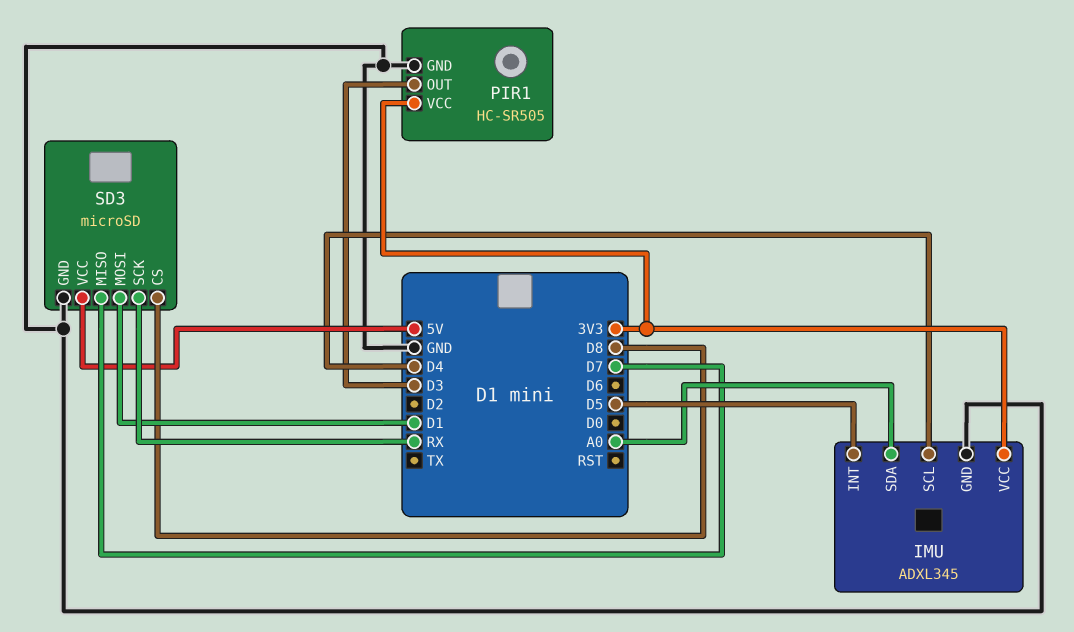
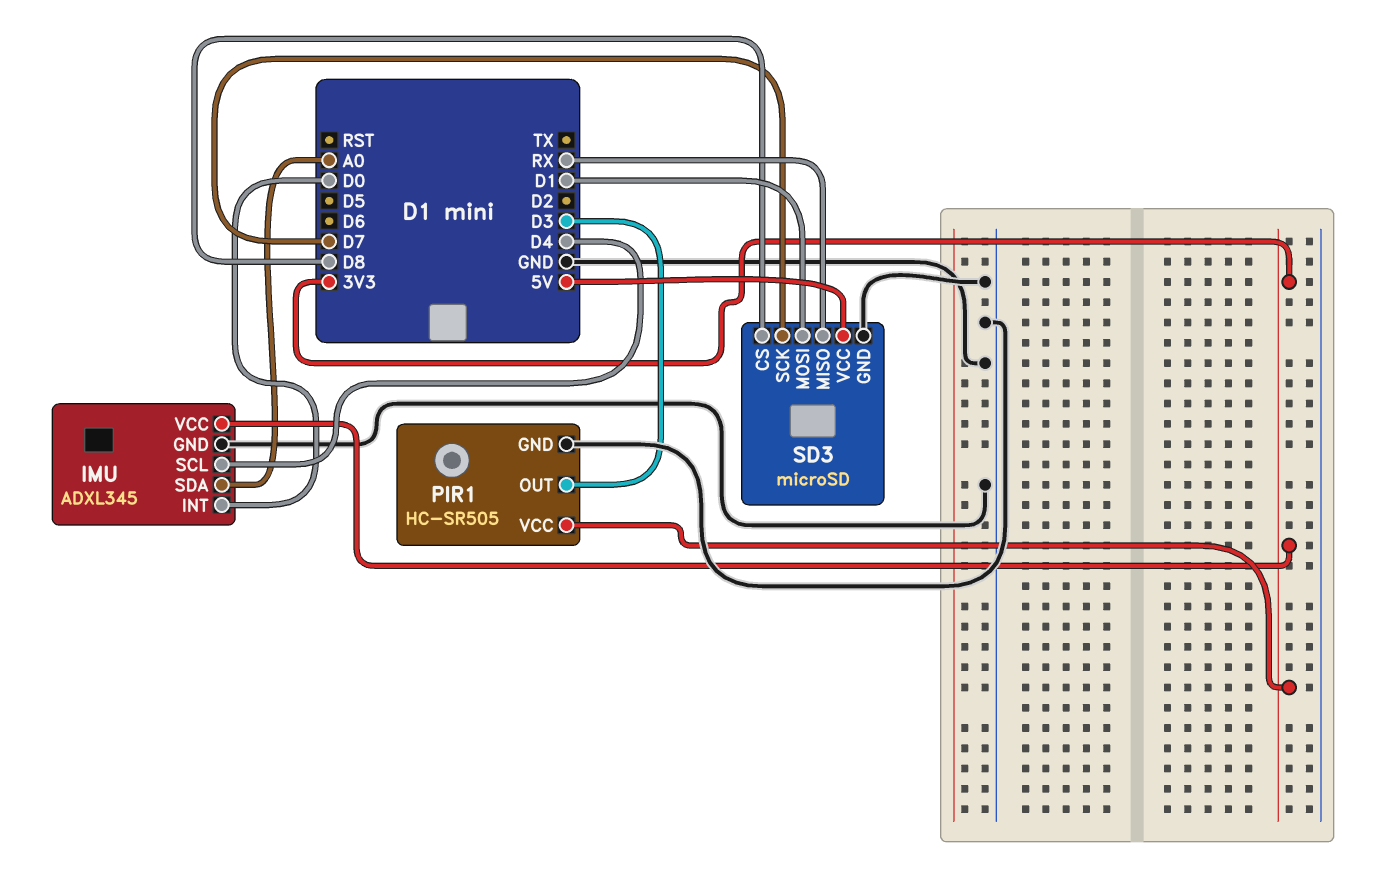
IMU pin INT: D5 -> D0
SD3 pin MISO: D7 -> RX
SD3 pin SCK: RX -> D7

